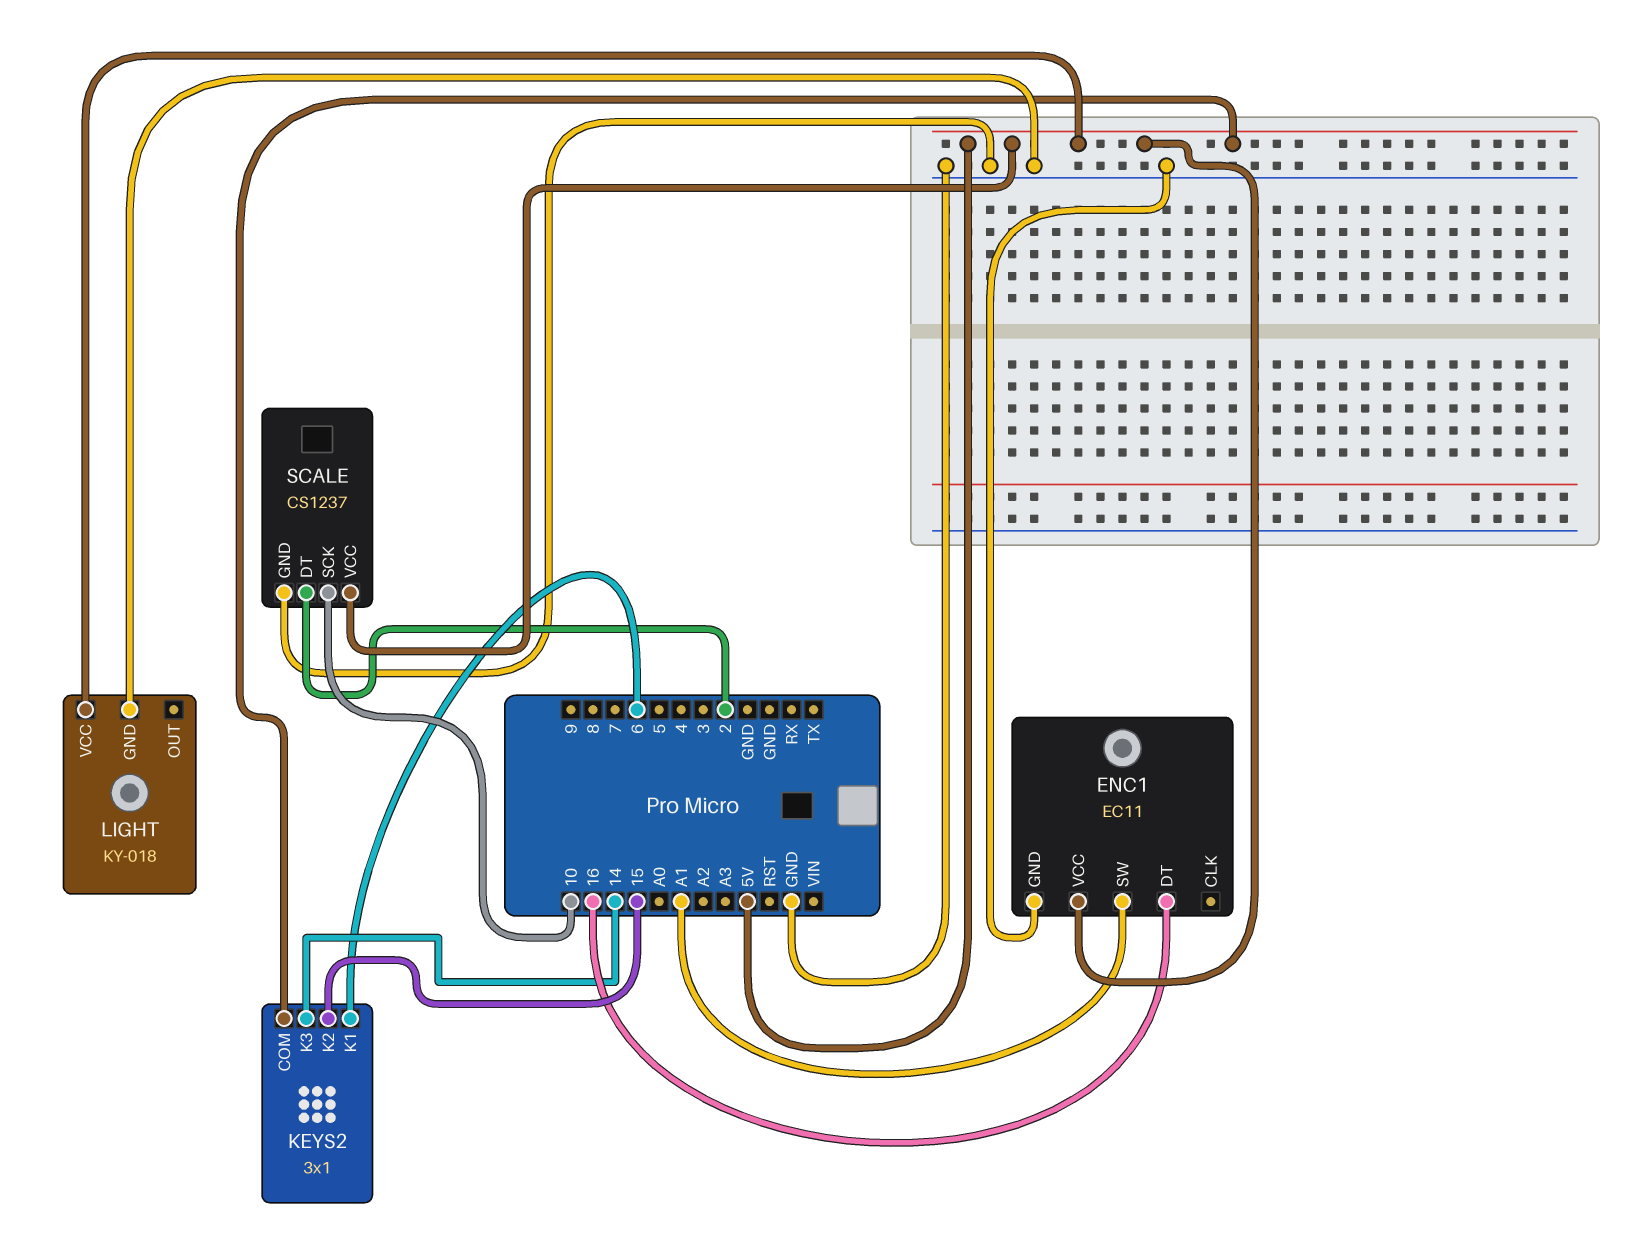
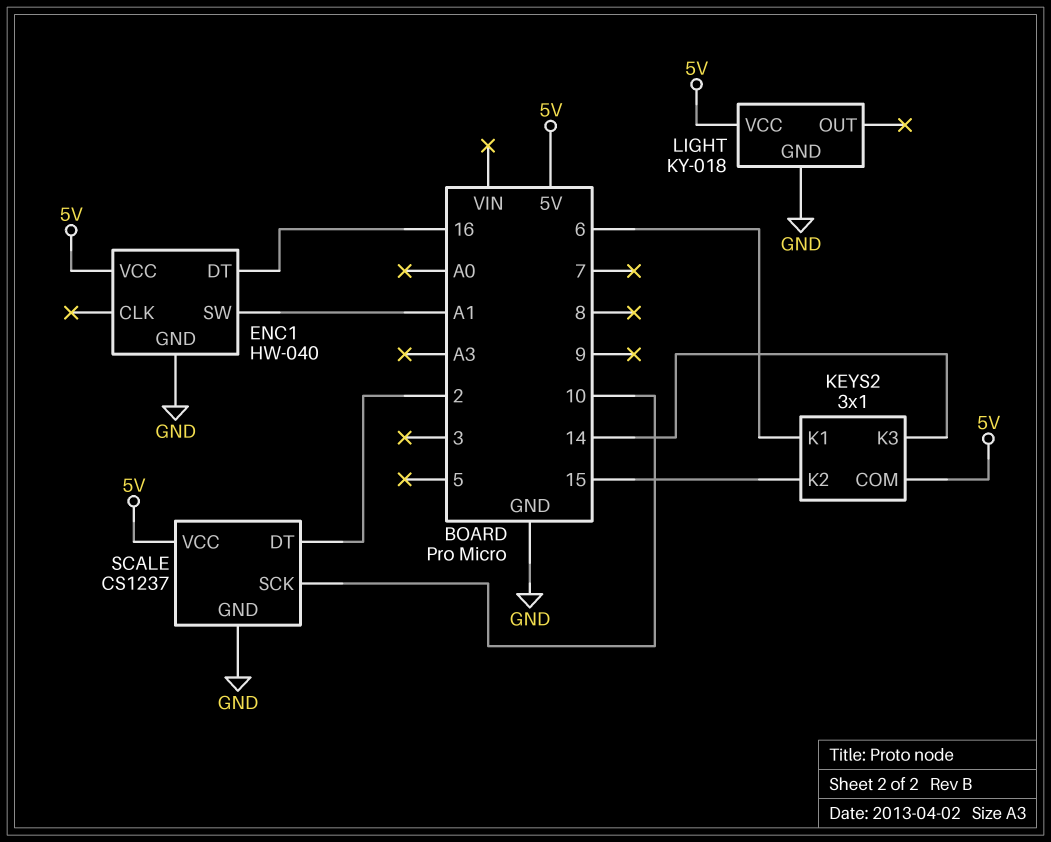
ENC1: EC11 -> HW-040

